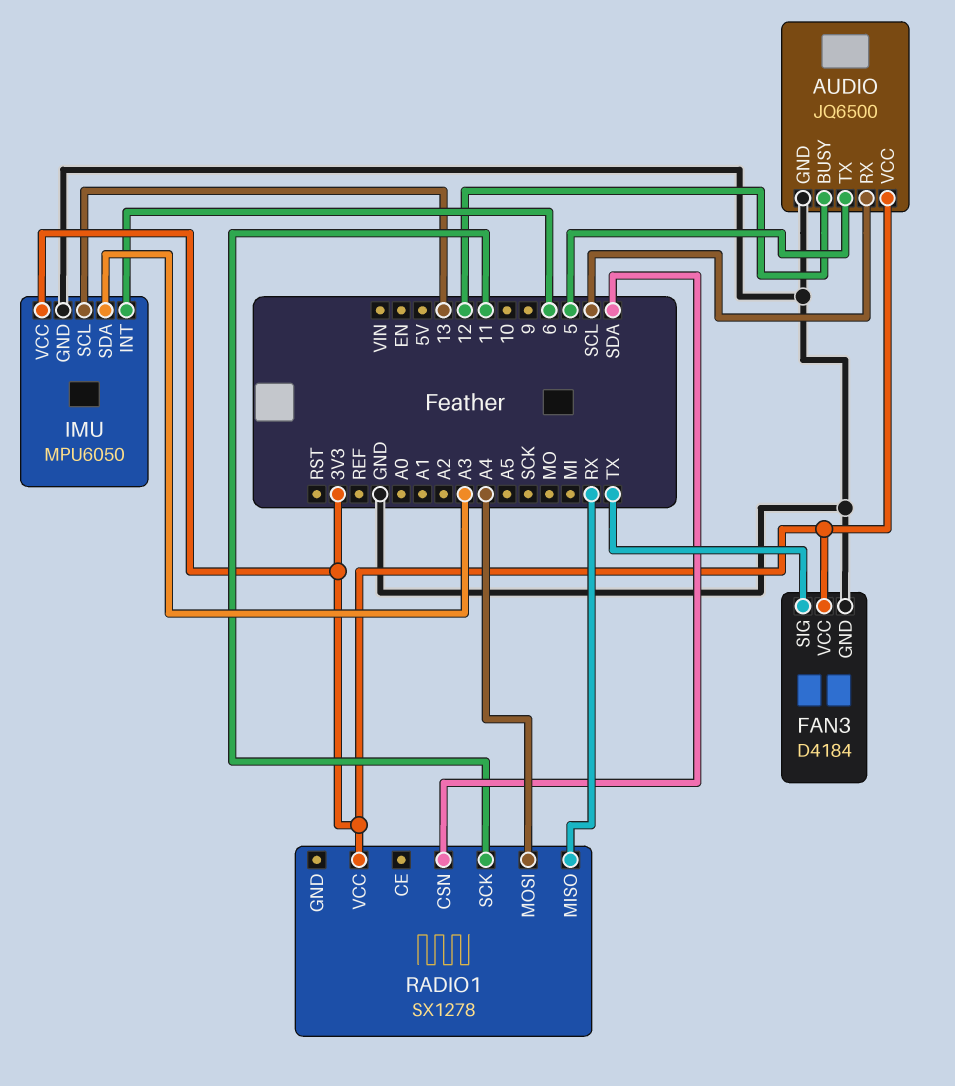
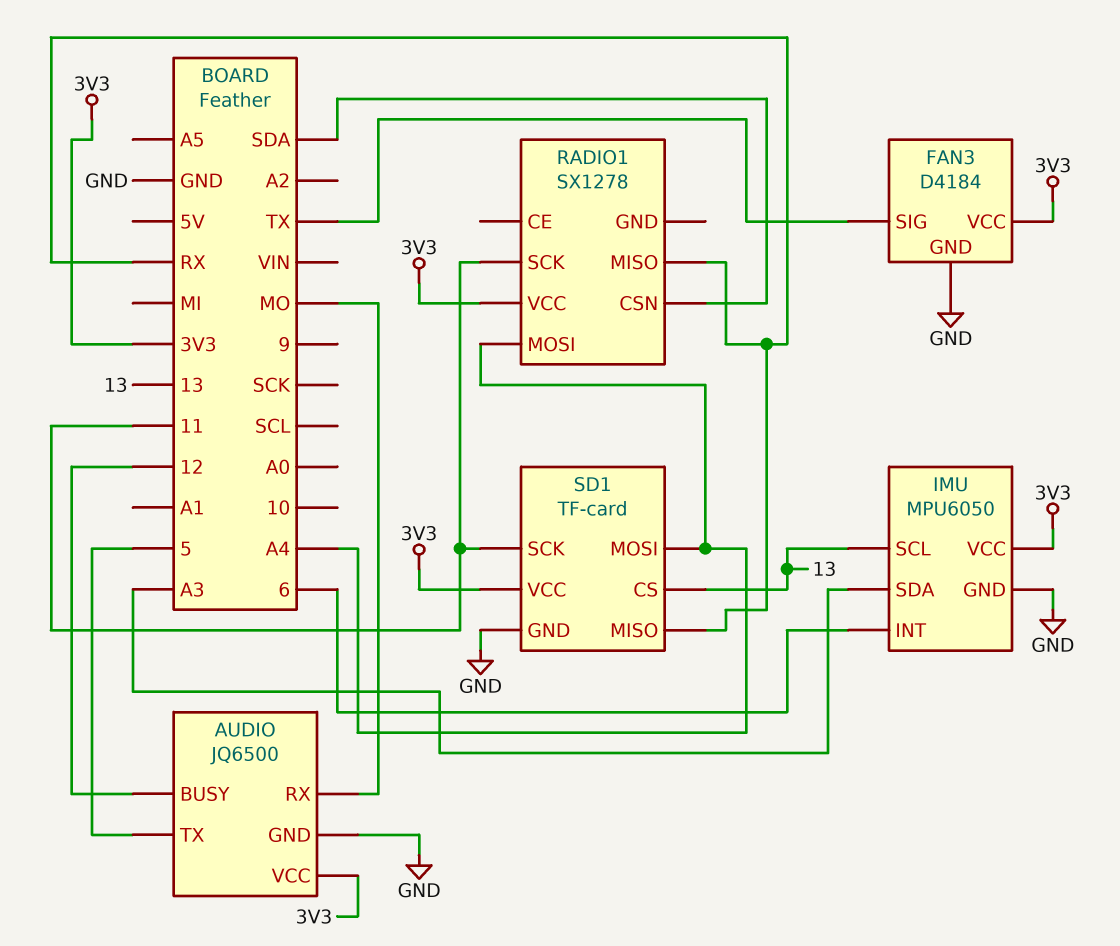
AUDIO pin RX: SCL -> MO
SD1: none -> TF-card
SD1 pin CS: none -> 13
SD1 pin GND: none -> GND
SD1 pin MISO: none -> RX
SD1 pin MOSI: none -> A4
SD1 pin SCK: none -> 11
SD1 pin VCC: none -> 3V3

